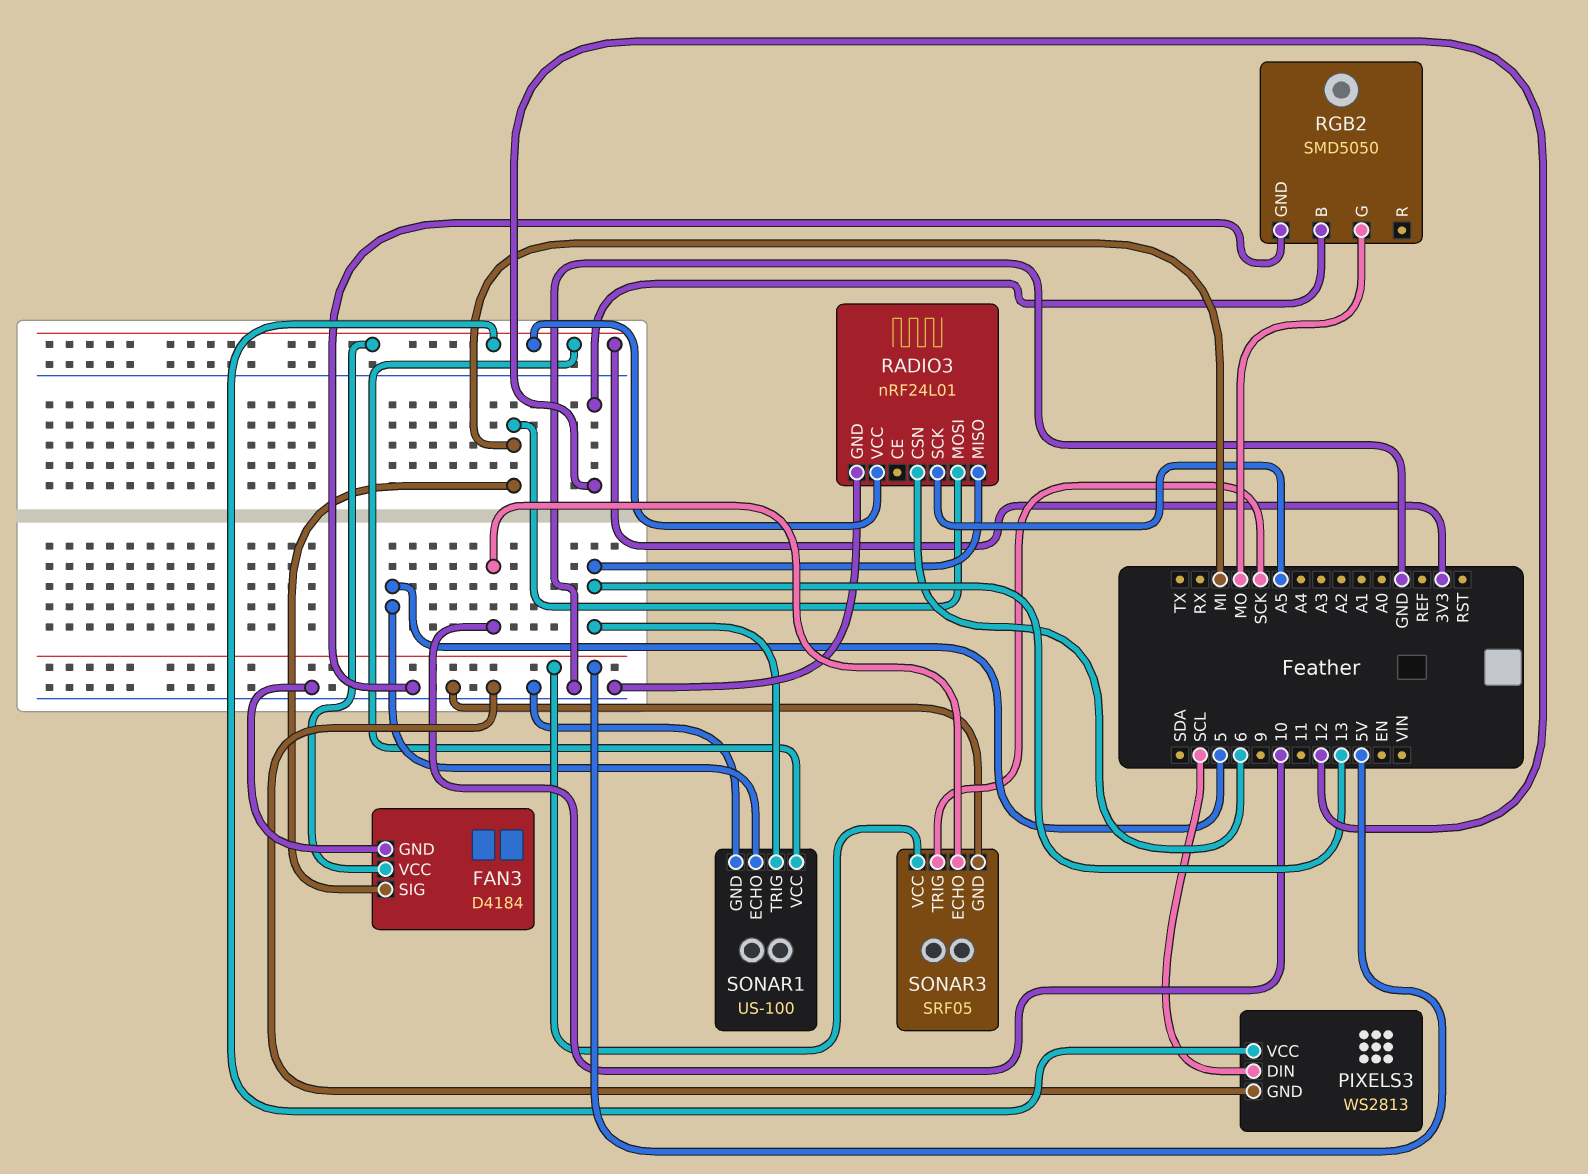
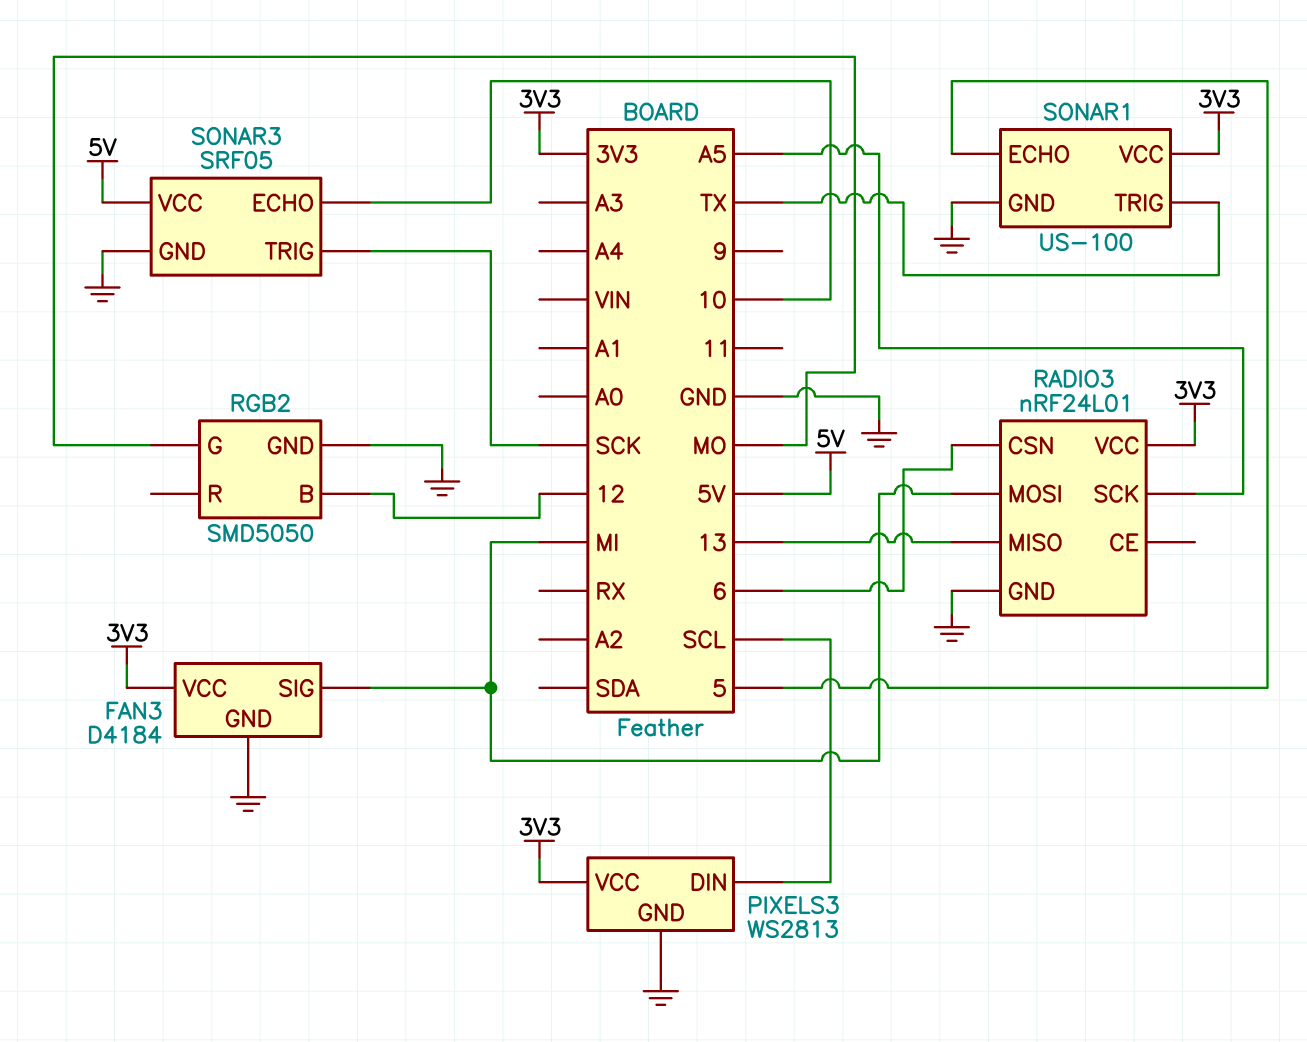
SONAR1 pin TRIG: 13 -> TX

